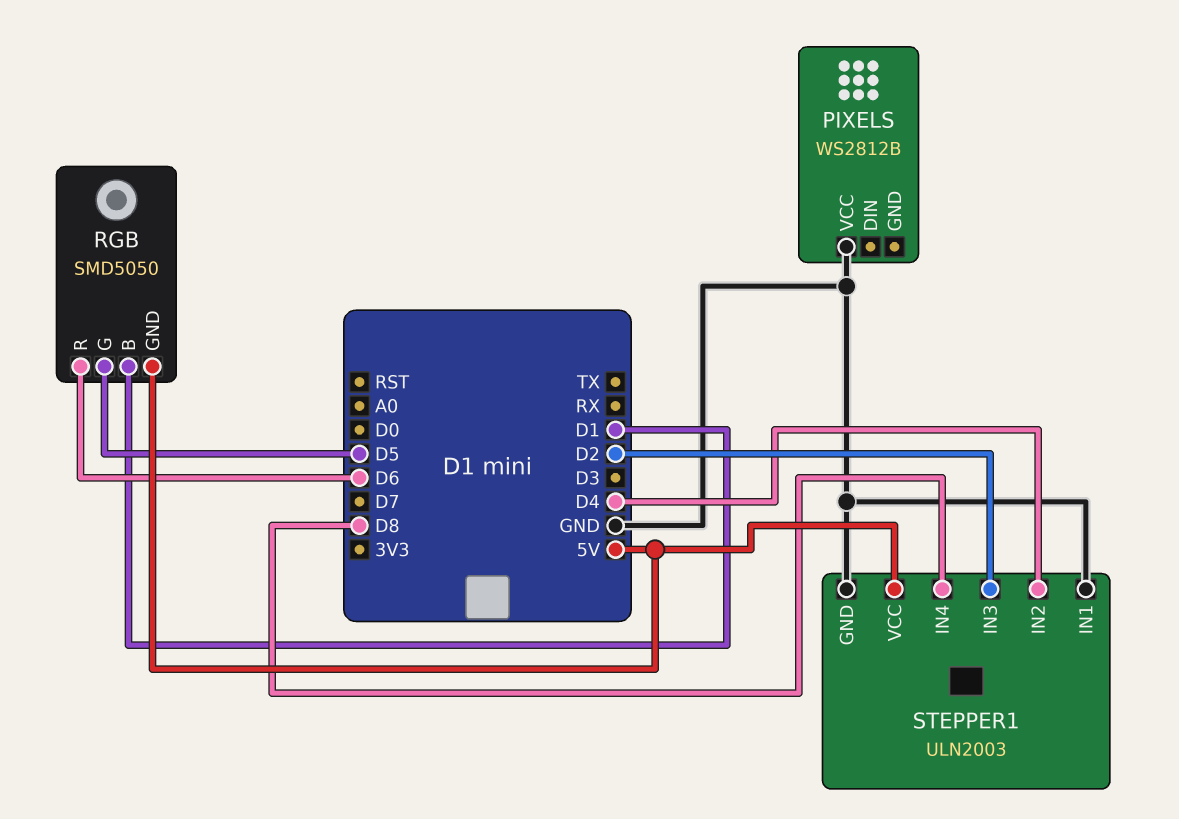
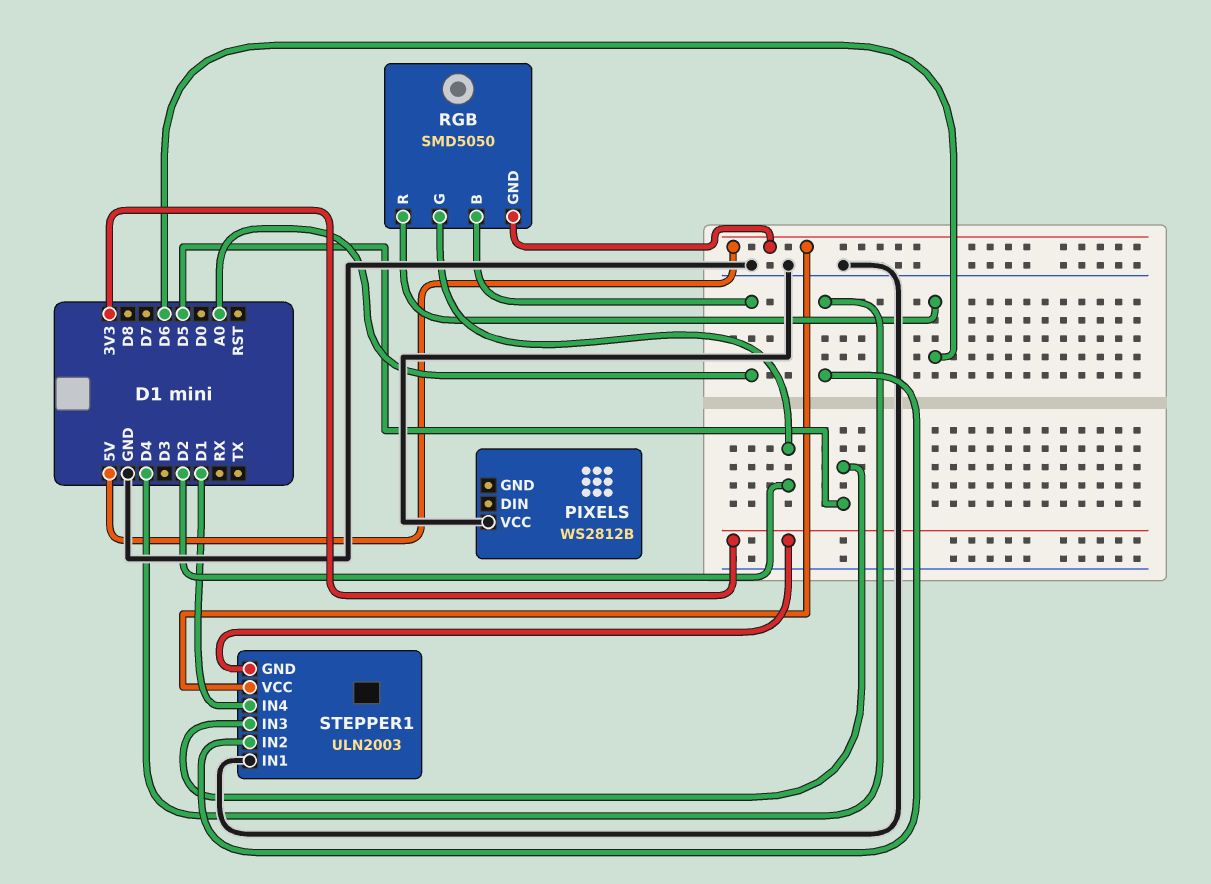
RGB pin B: D1 -> A0
RGB pin G: D5 -> D2
STEPPER1 pin GND: GND -> 3V3
STEPPER1 pin IN3: D2 -> D5
STEPPER1 pin IN4: D8 -> D1

